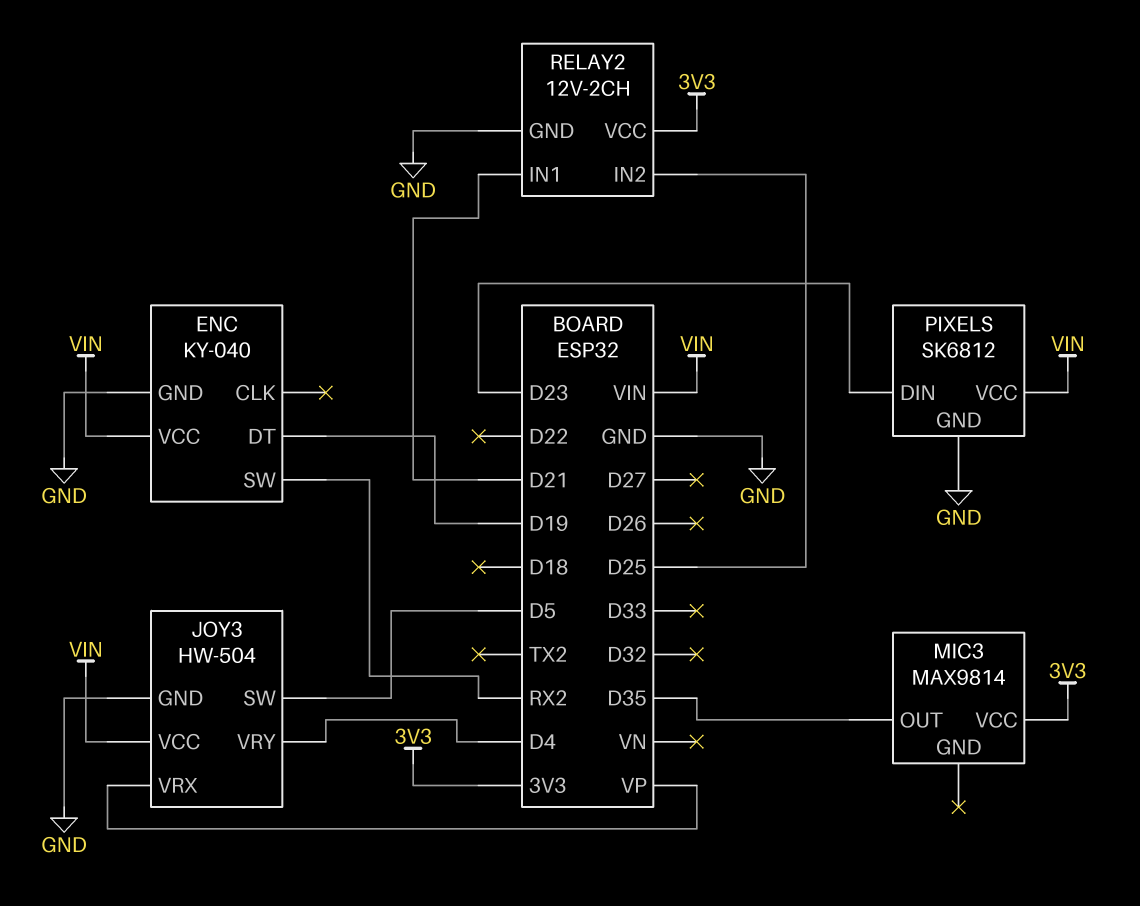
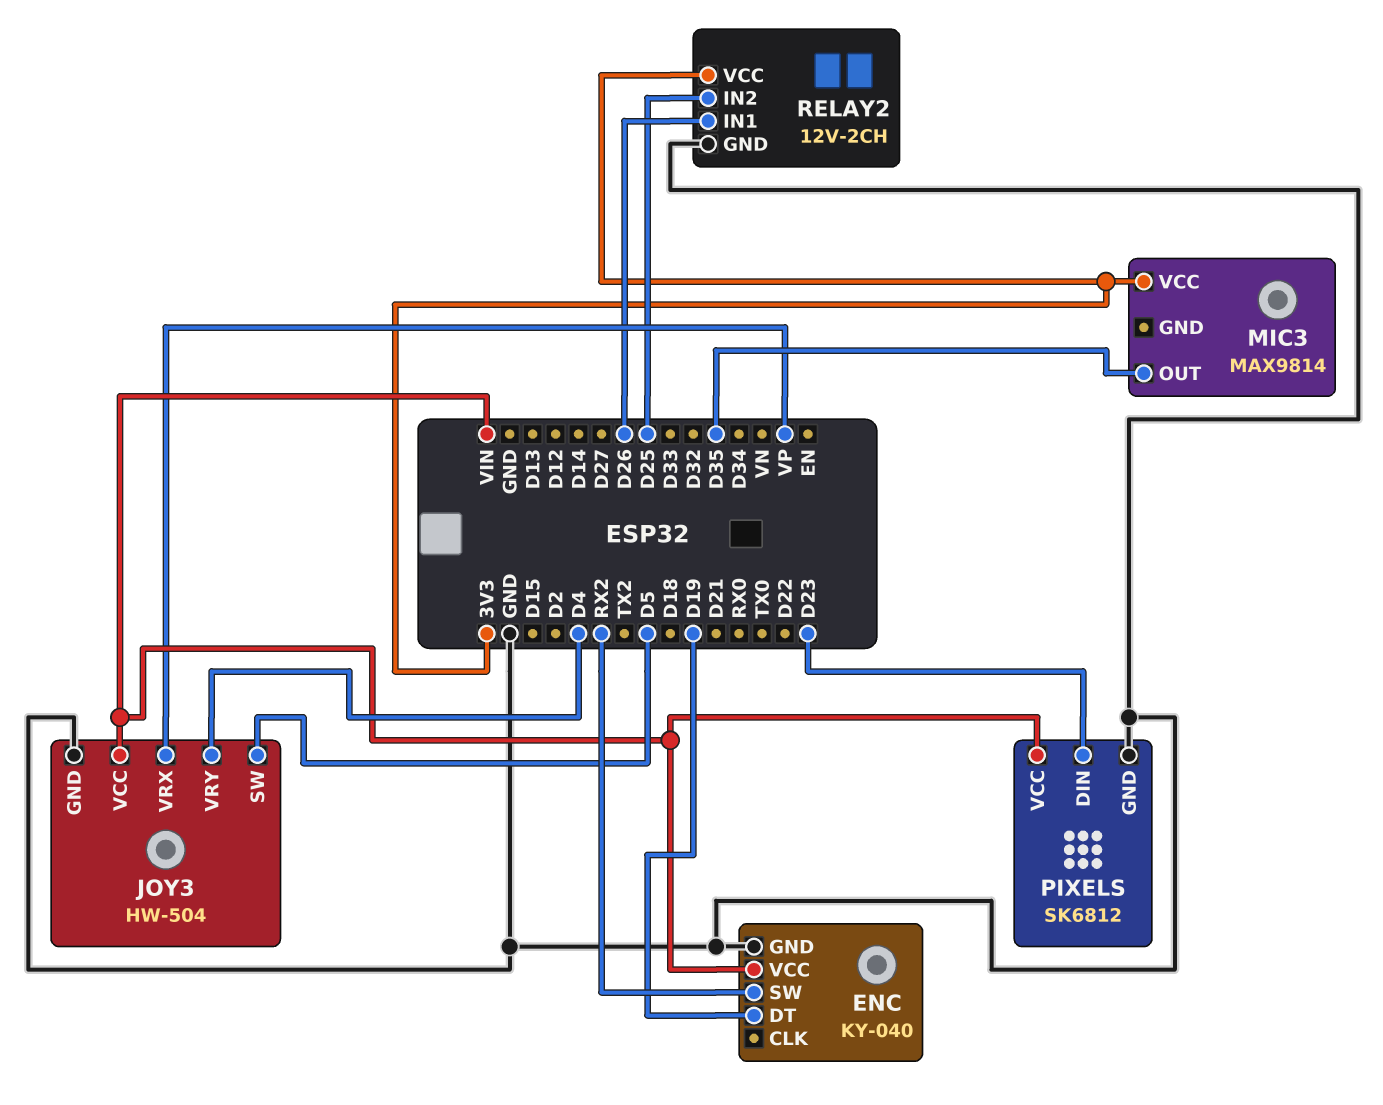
RELAY2 pin IN1: D21 -> D26

